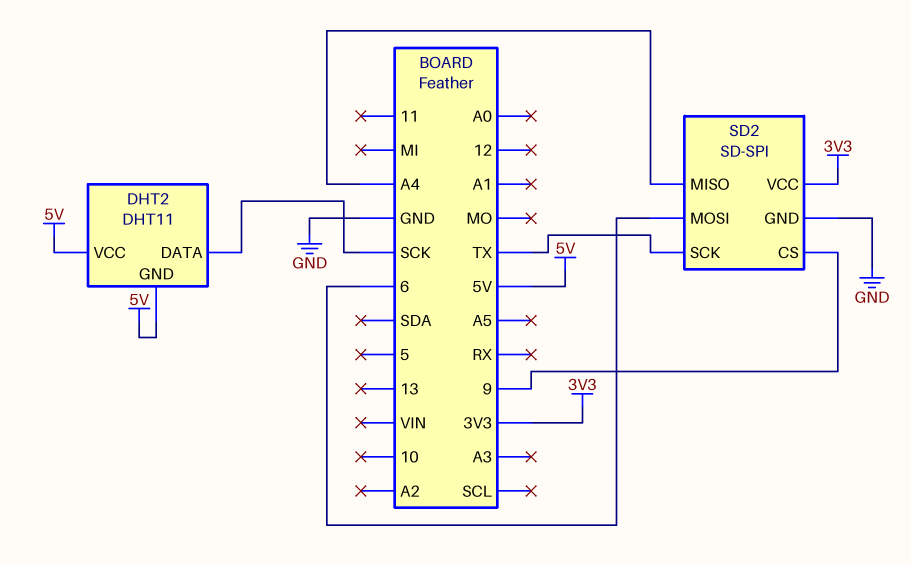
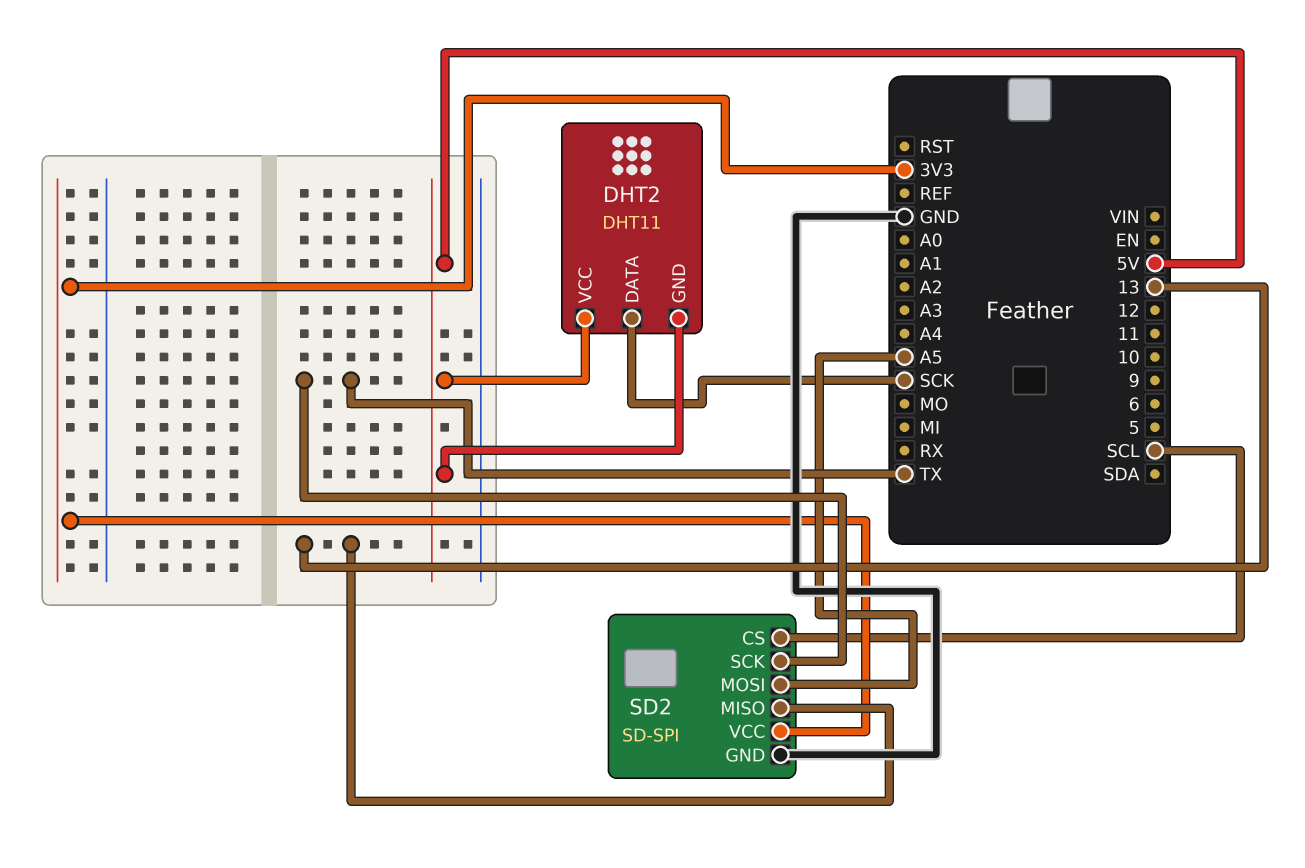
SD2 pin CS: 9 -> SCL
SD2 pin MISO: A4 -> 13
SD2 pin MOSI: 6 -> A5

